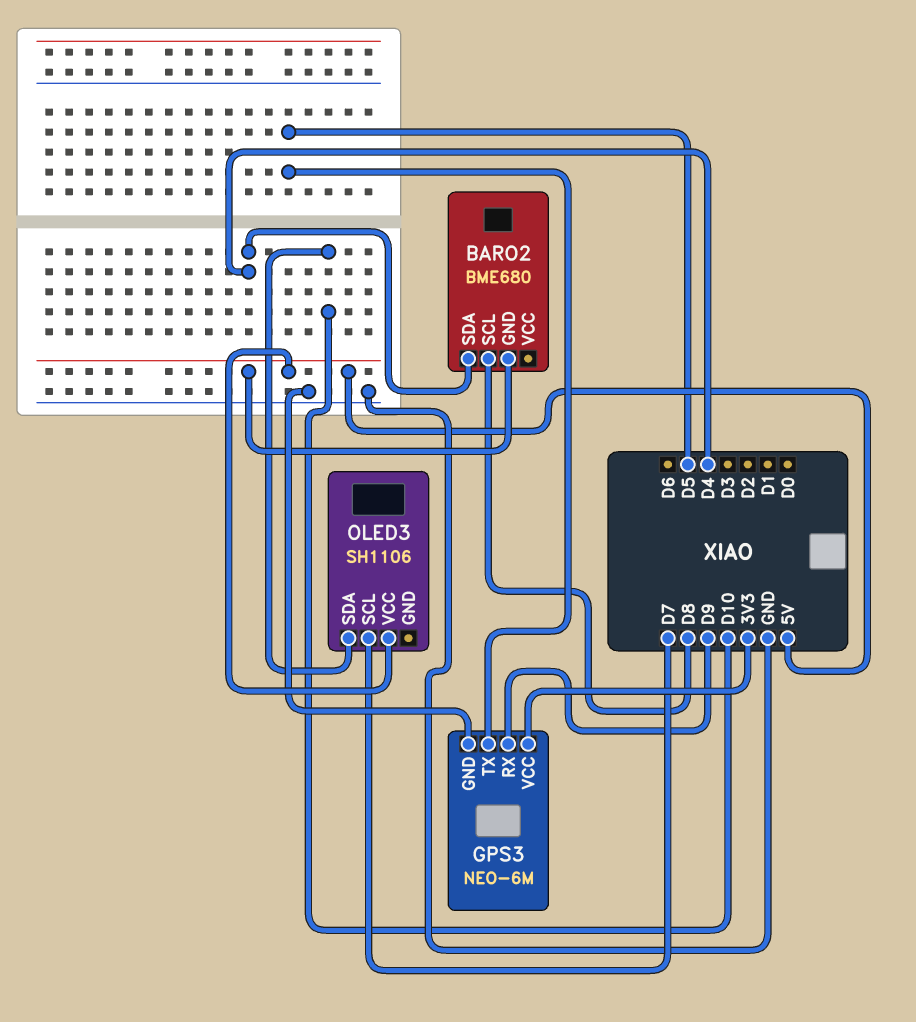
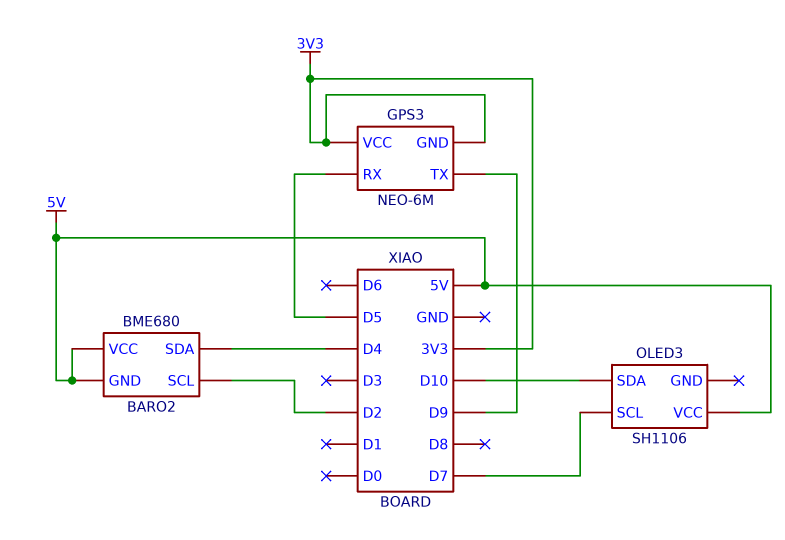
BARO2 pin SCL: D8 -> D2
BARO2 pin VCC: none -> 5V
GPS3 pin GND: GND -> 3V3
GPS3 pin RX: D9 -> D5
GPS3 pin TX: D5 -> D9

